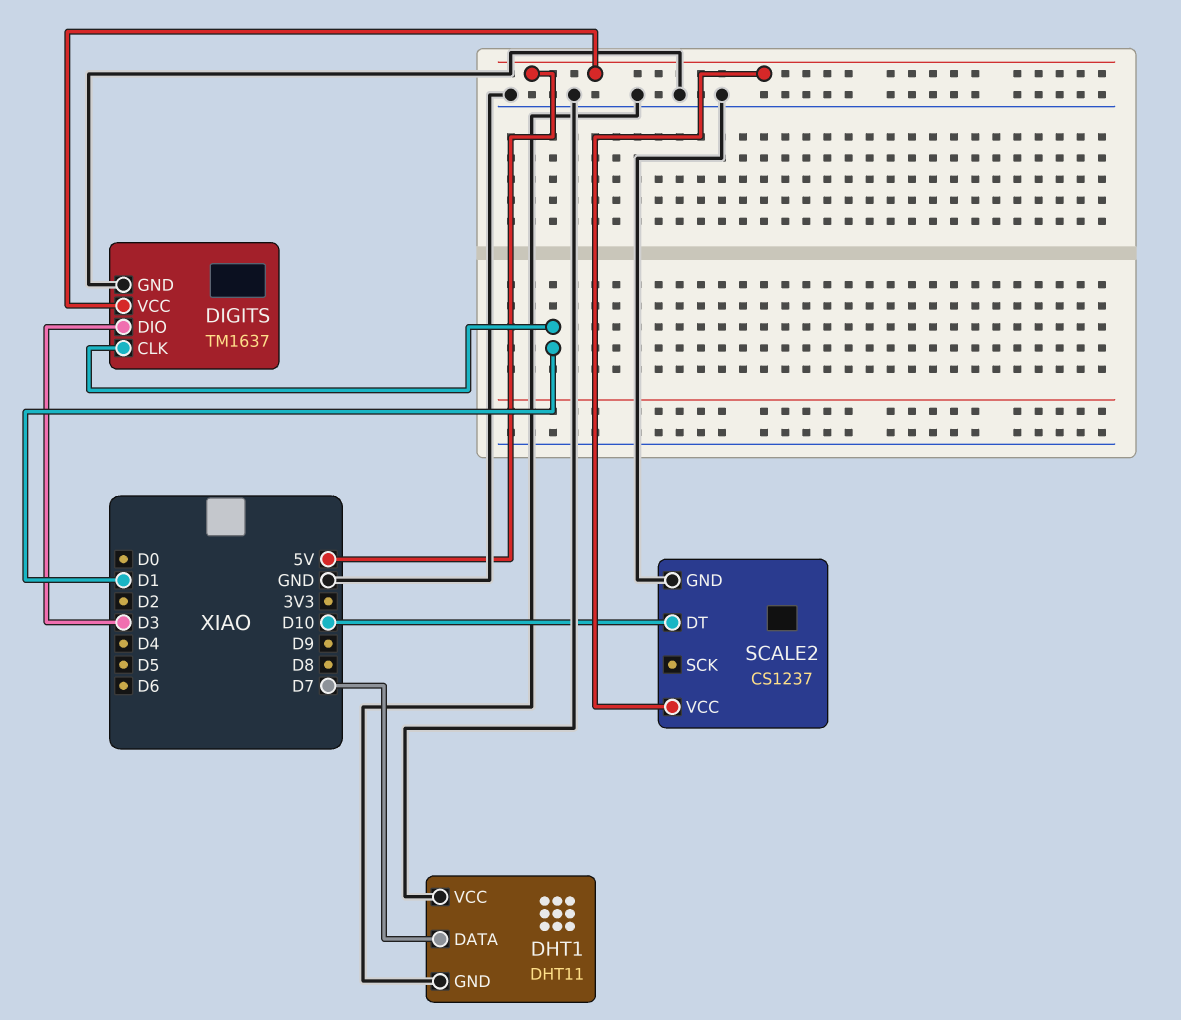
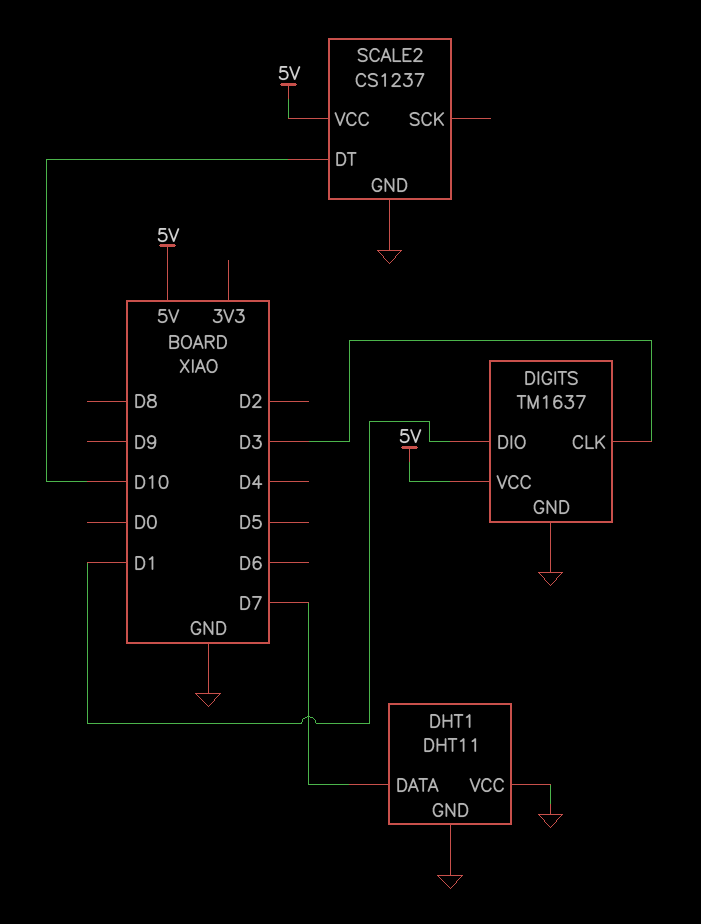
DIGITS pin CLK: D1 -> D3
DIGITS pin DIO: D3 -> D1

